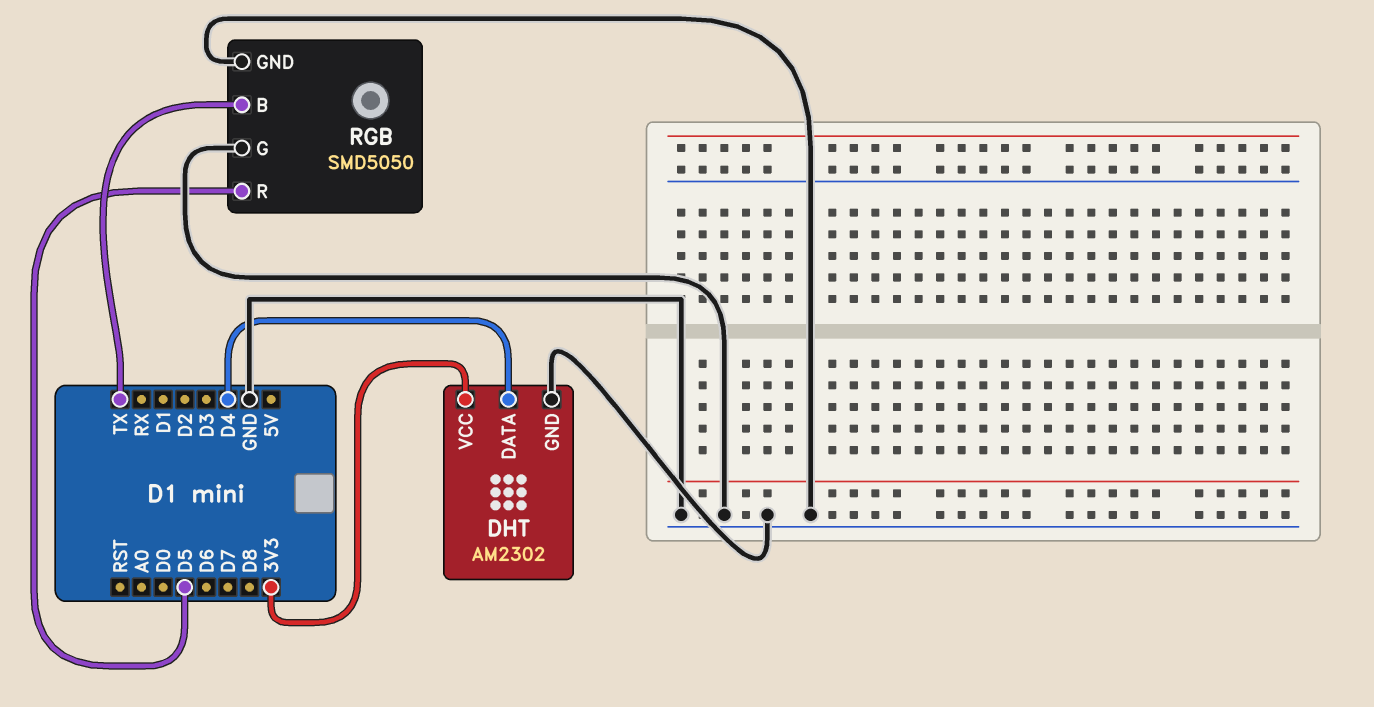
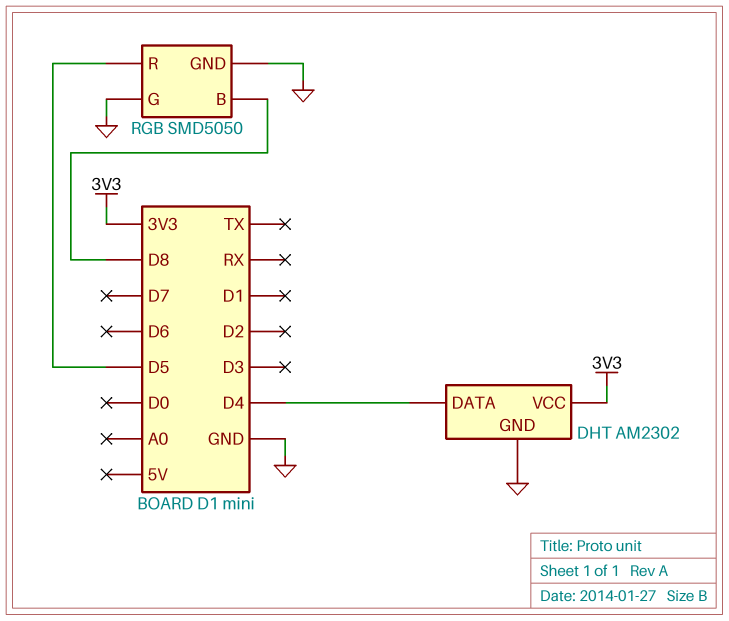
RGB pin B: TX -> D8

